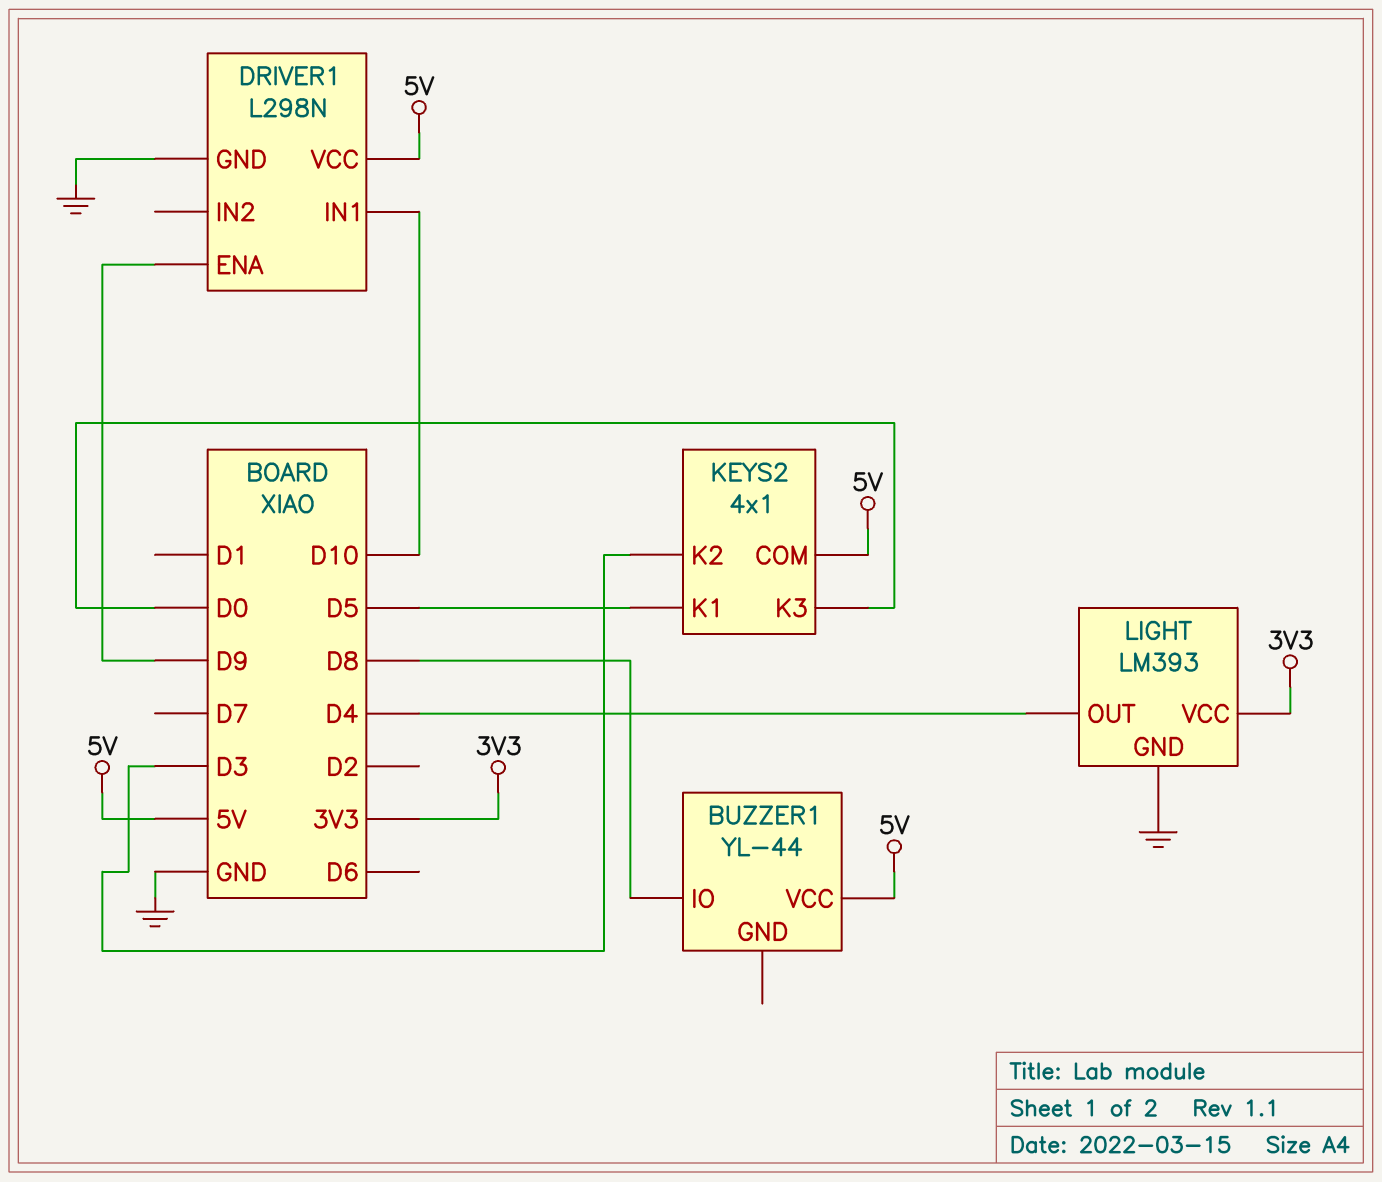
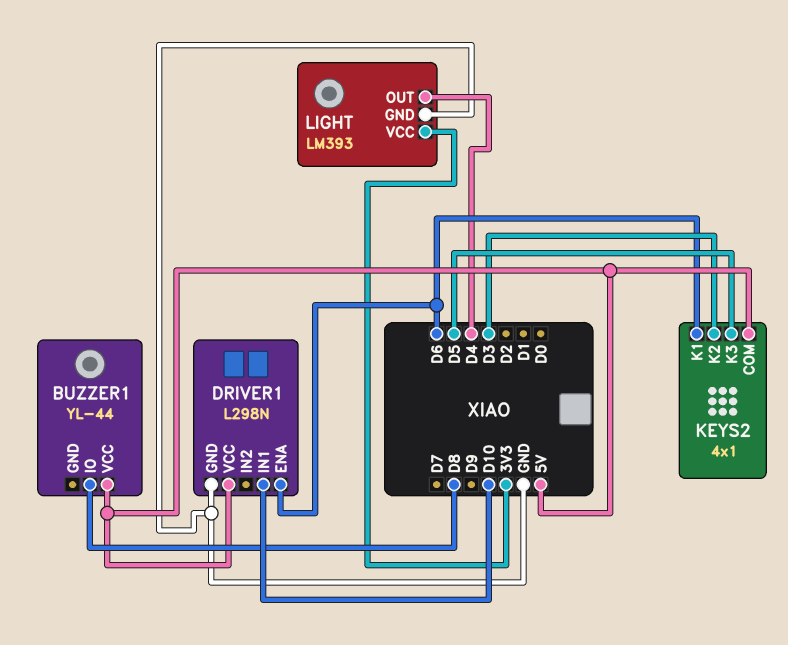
DRIVER1 pin ENA: D9 -> D6
KEYS2 pin K1: D5 -> D6
KEYS2 pin K3: D0 -> D5

